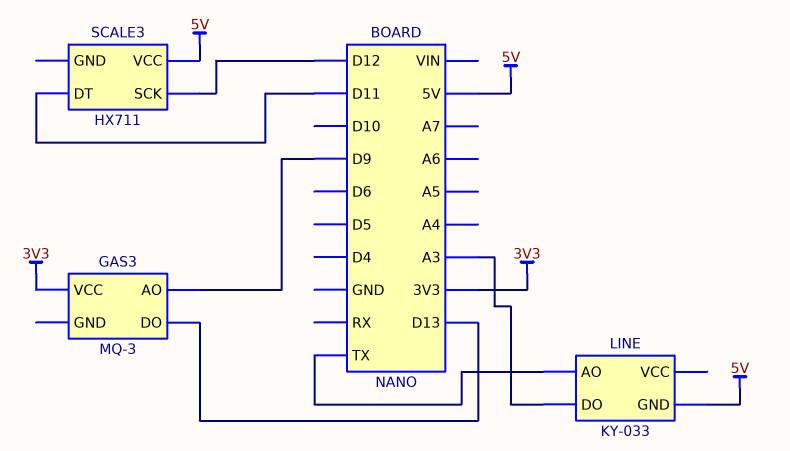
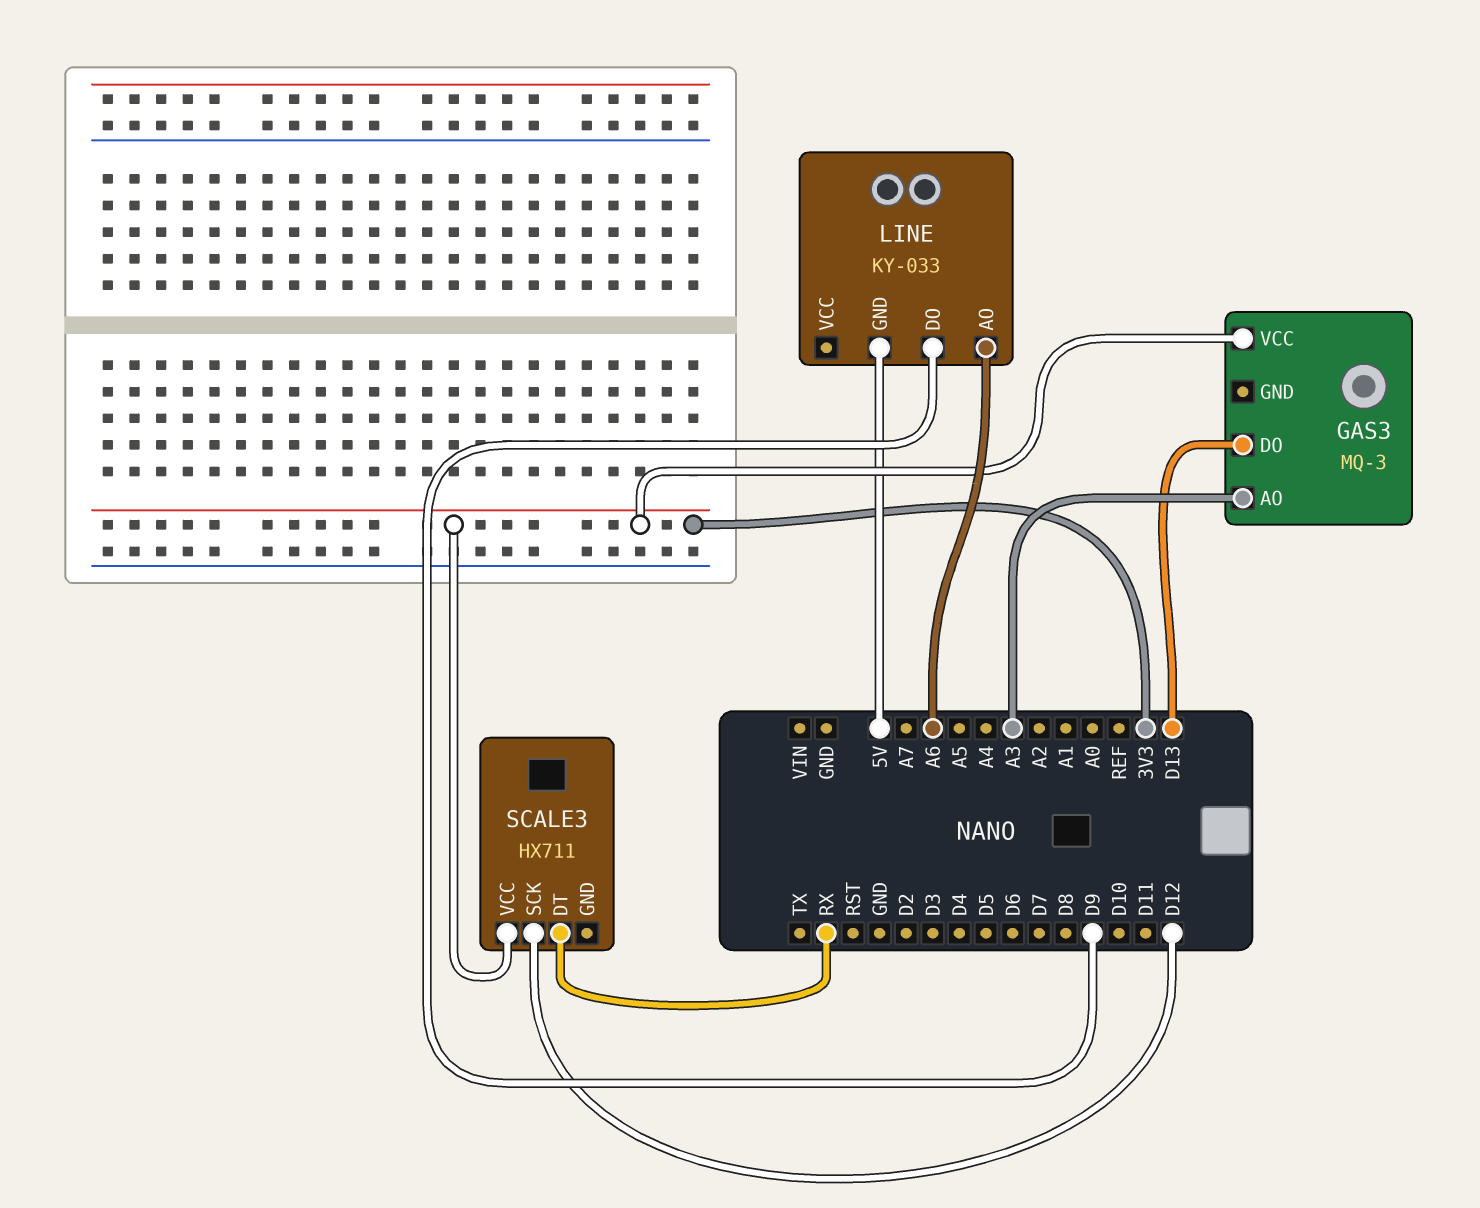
GAS3 pin AO: D9 -> A3
LINE pin AO: TX -> A6
LINE pin DO: A3 -> D9
SCALE3 pin DT: D11 -> RX
SCALE3 pin VCC: 5V -> 3V3

